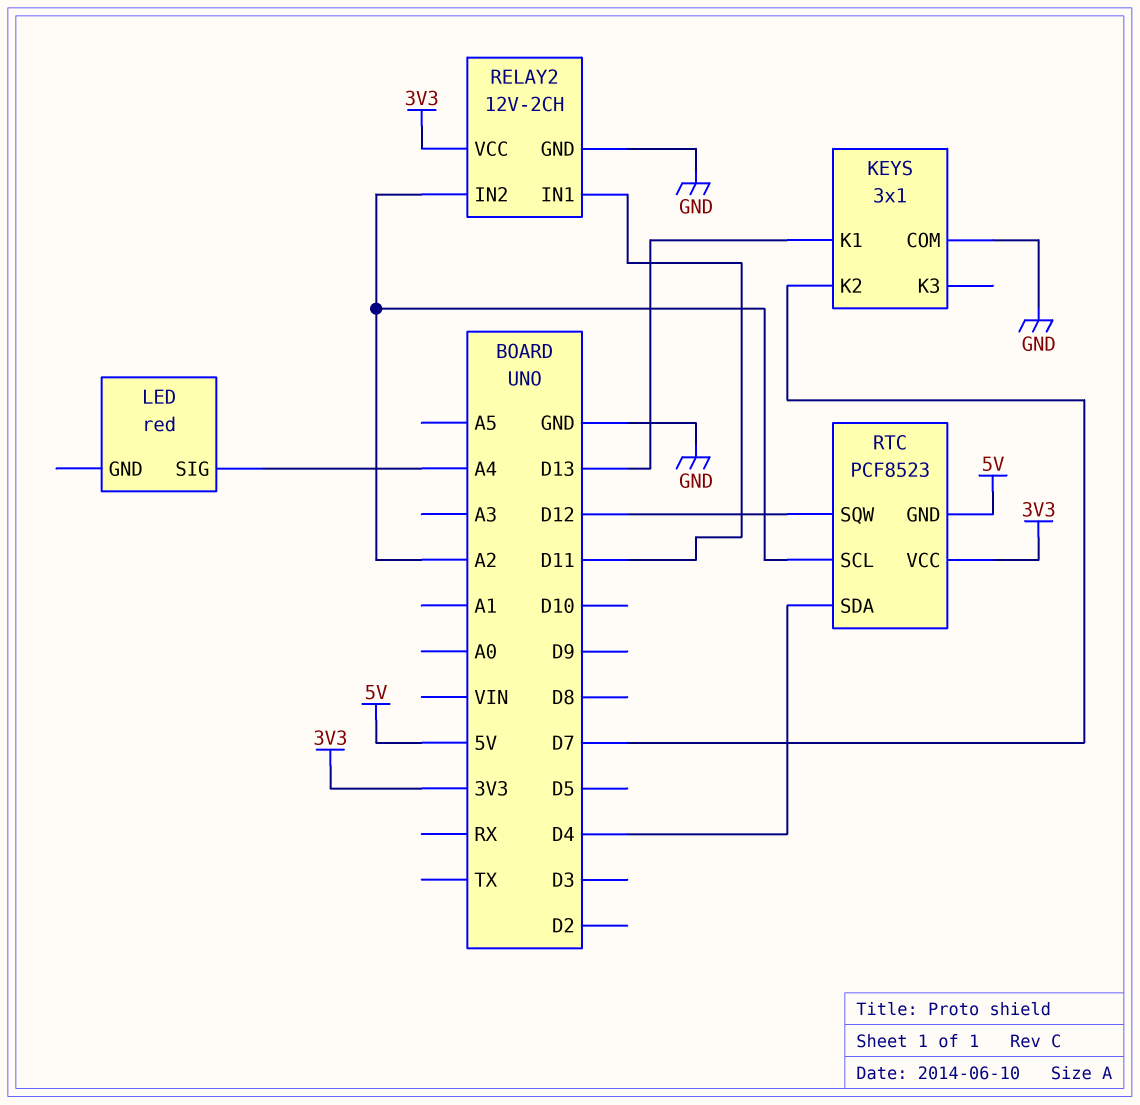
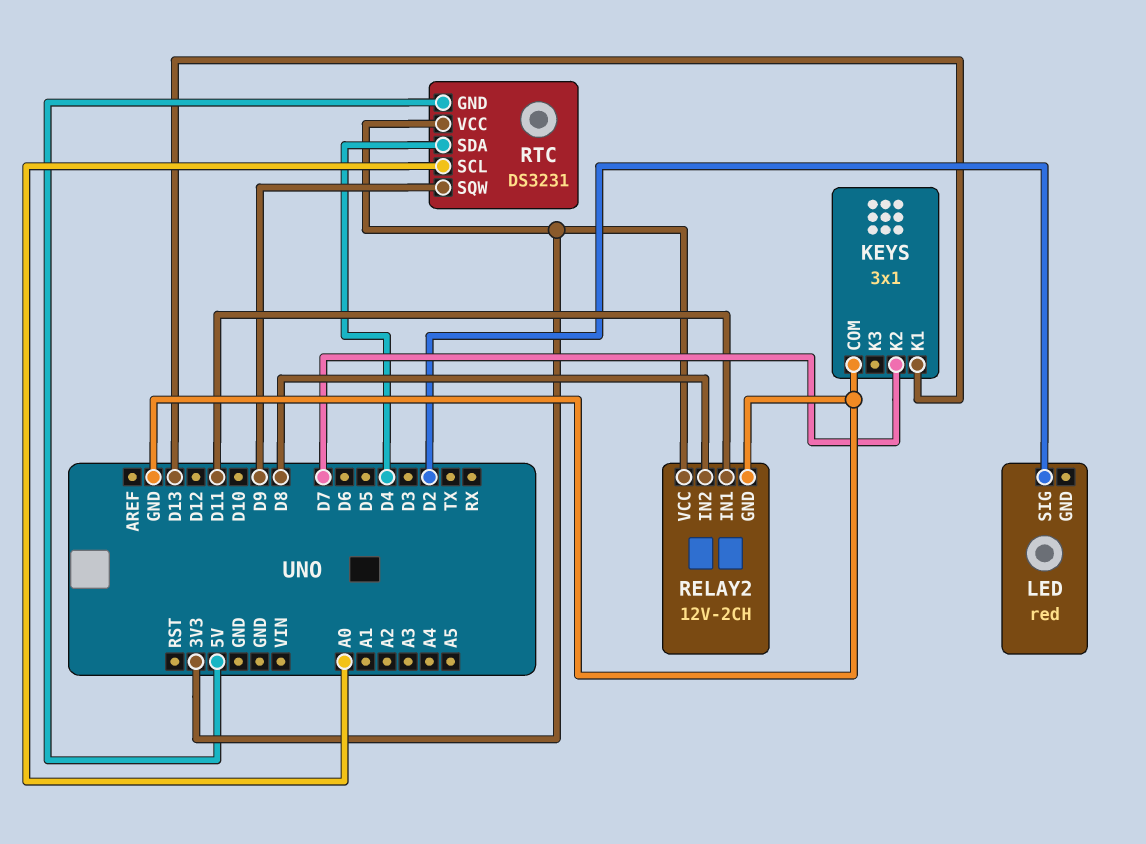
LED pin SIG: A4 -> D2
RELAY2 pin IN2: A2 -> D8
RTC: PCF8523 -> DS3231
RTC pin SCL: A2 -> A0
RTC pin SQW: D12 -> D9

